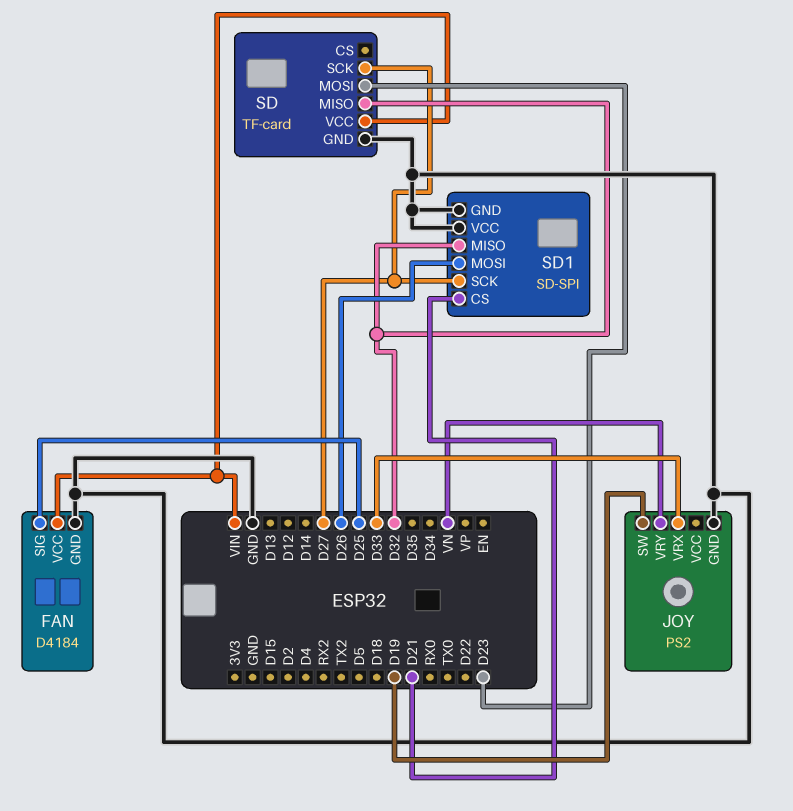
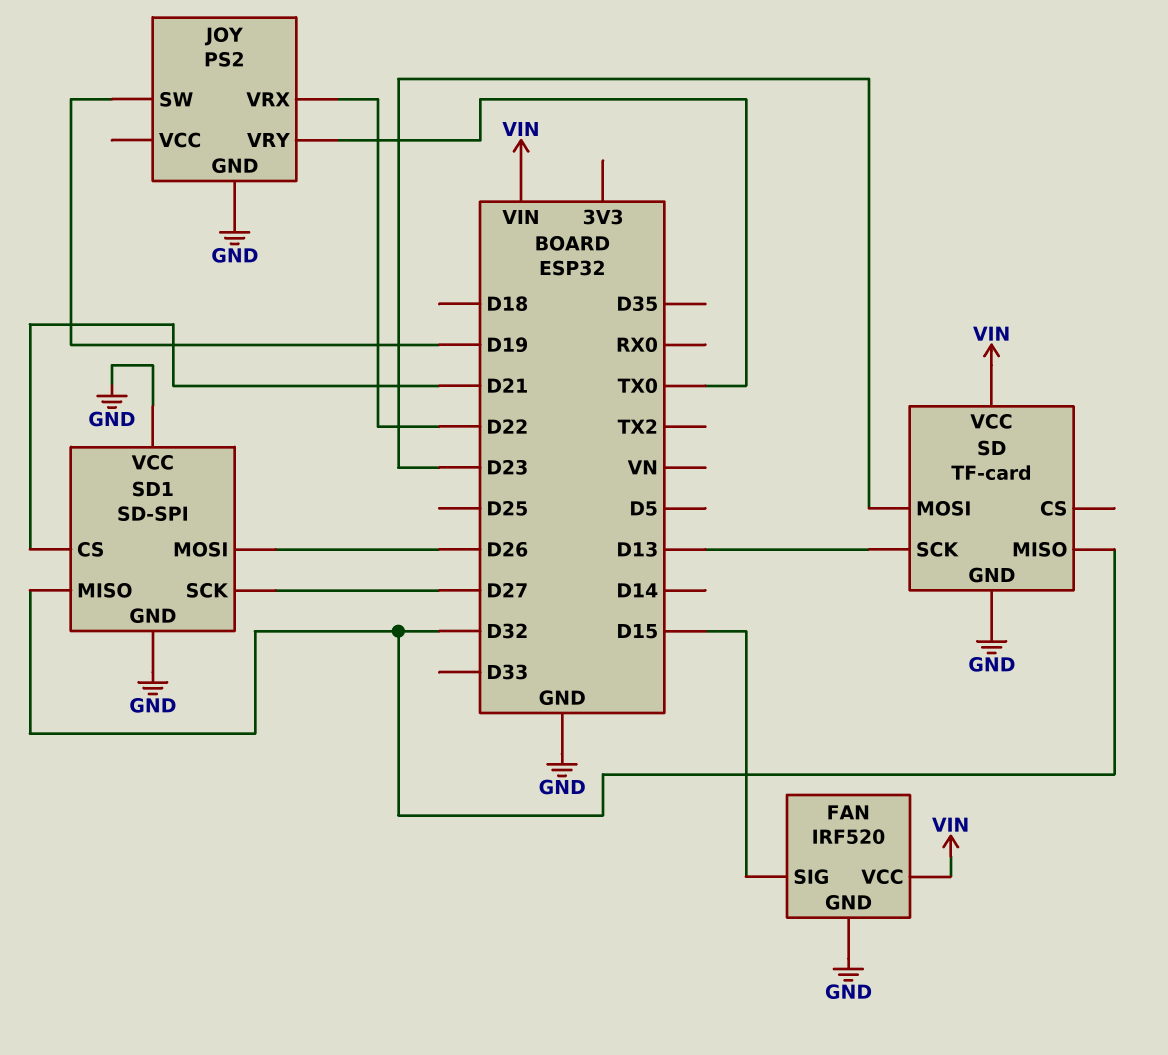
FAN: D4184 -> IRF520
FAN pin SIG: D25 -> D15
JOY pin VRX: D33 -> D22
JOY pin VRY: VN -> TX0
SD pin SCK: D27 -> D13

